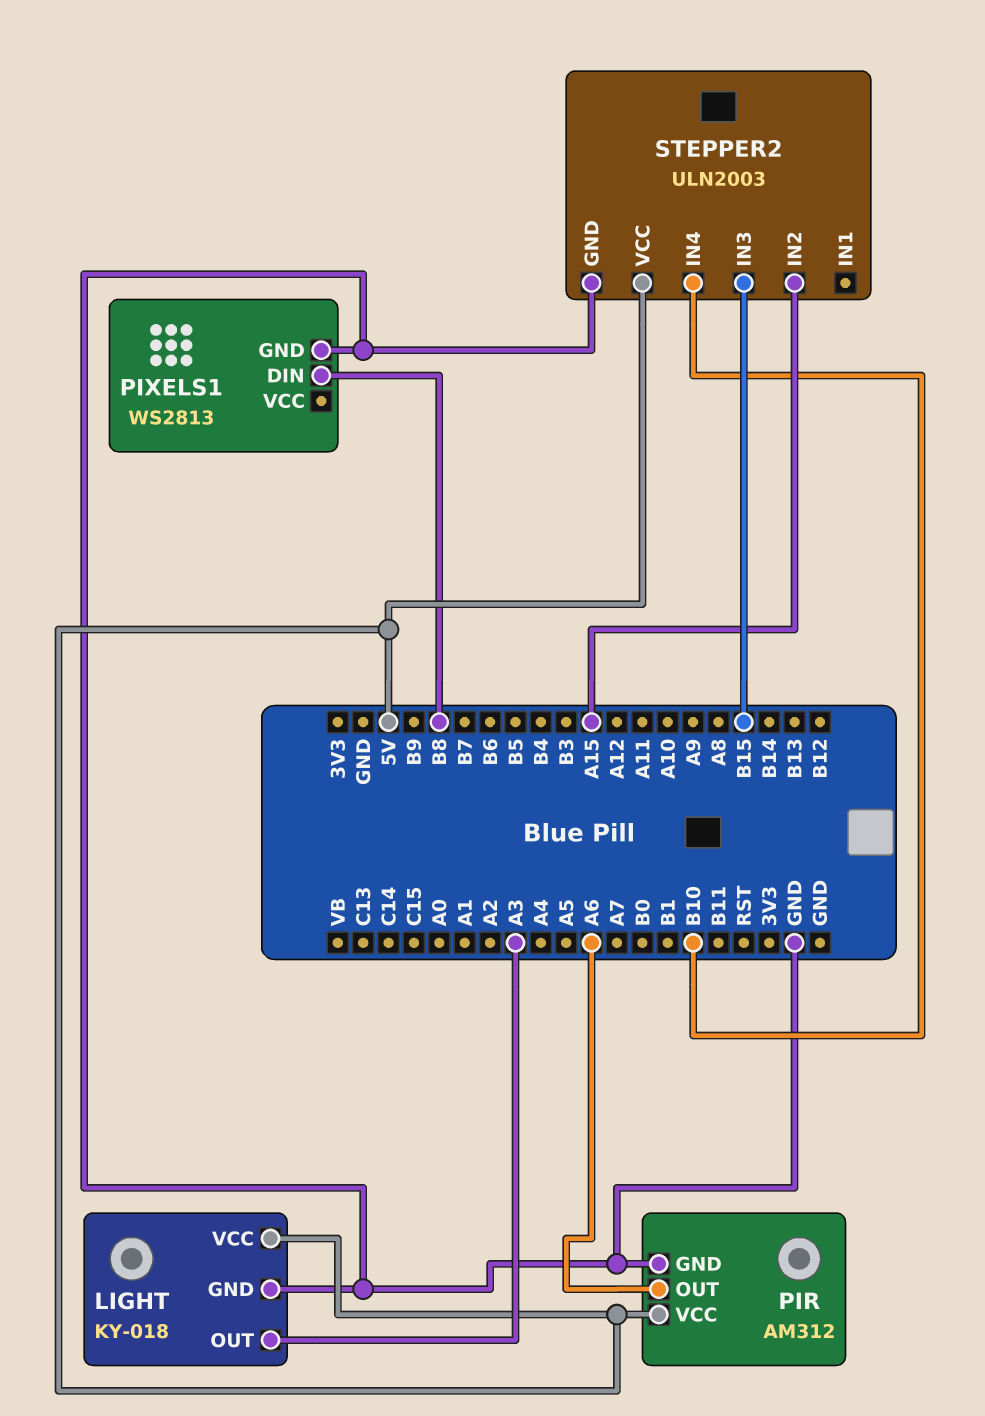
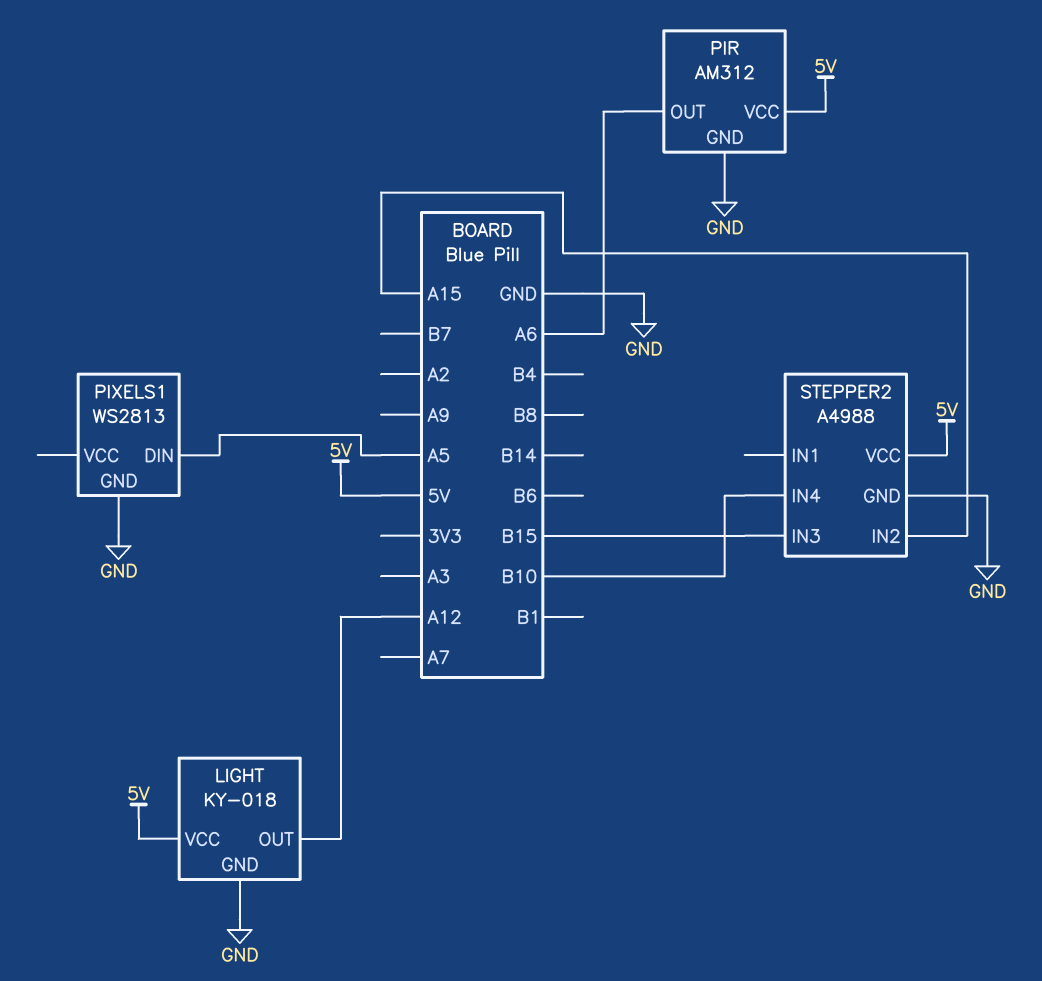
LIGHT pin OUT: A3 -> A12
PIXELS1 pin DIN: B8 -> A5
STEPPER2: ULN2003 -> A4988

